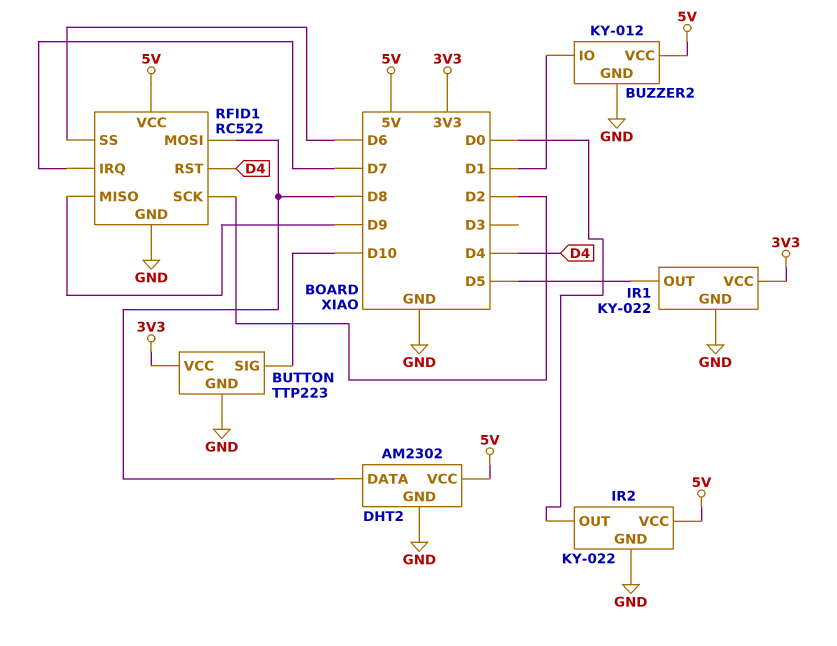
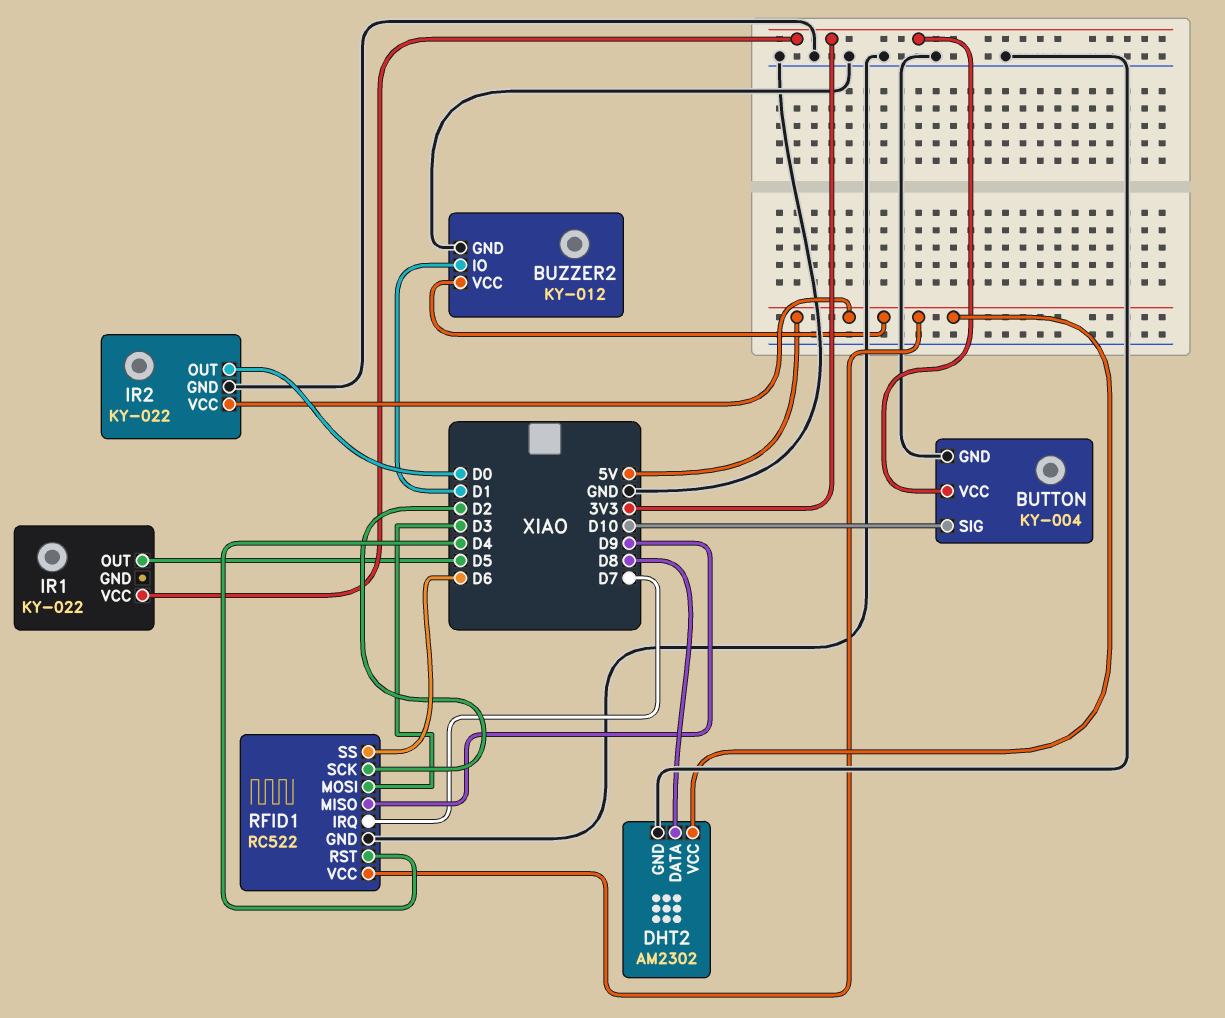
BUTTON: TTP223 -> KY-004
IR1 pin GND: GND -> none
RFID1 pin MOSI: D8 -> D3

